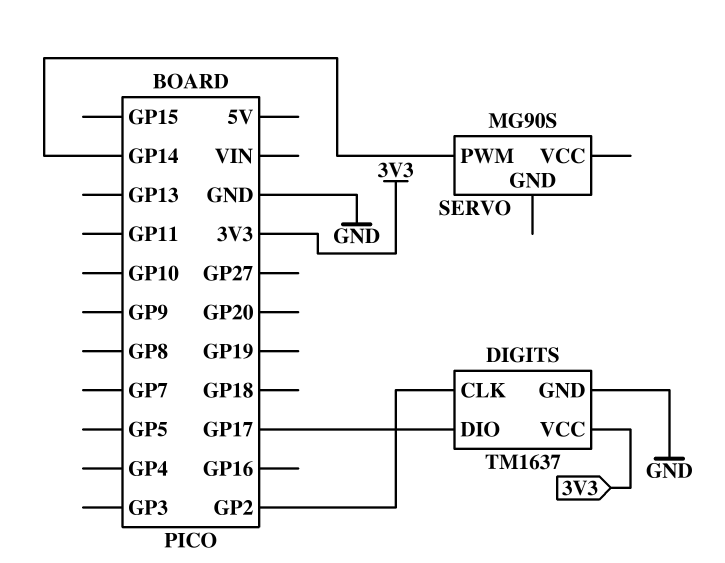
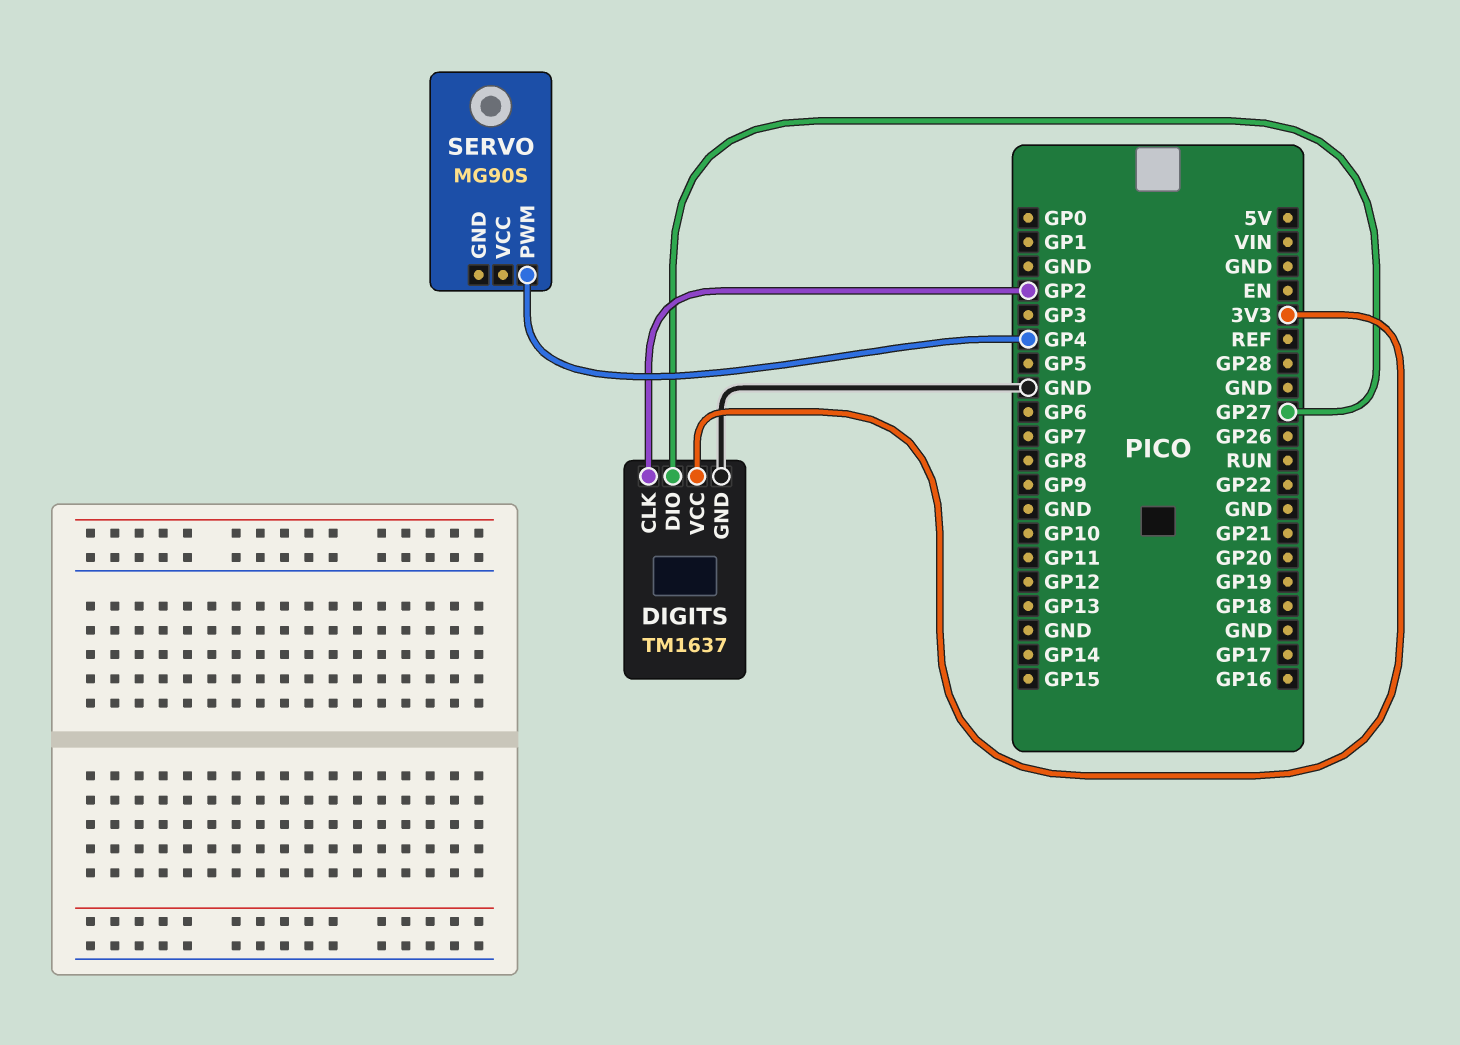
DIGITS pin DIO: GP17 -> GP27
SERVO pin PWM: GP14 -> GP4

